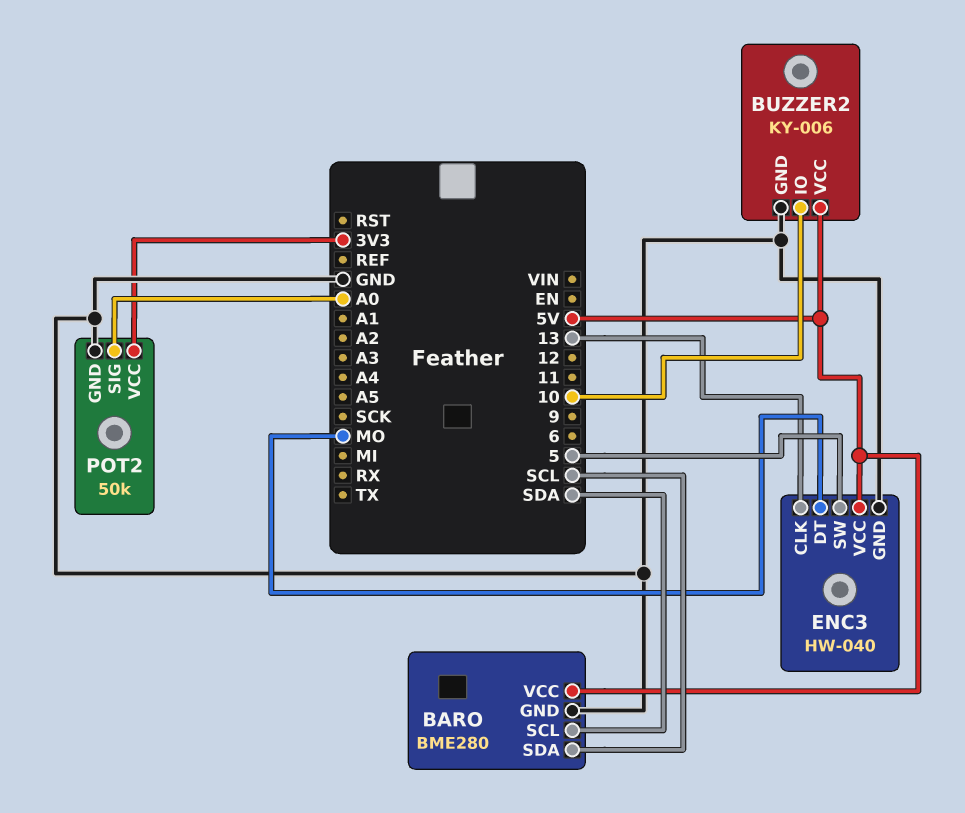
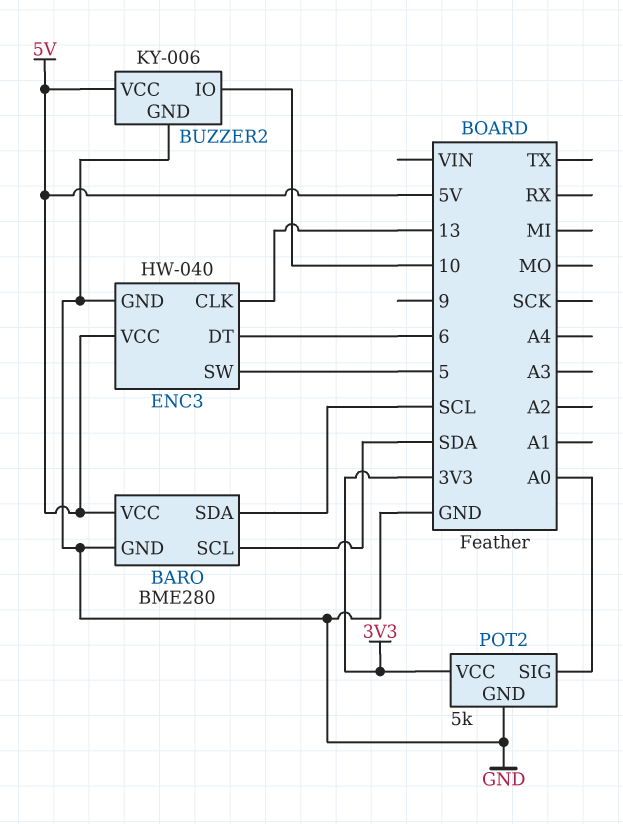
ENC3 pin DT: MO -> 6
POT2: 50k -> 5k

